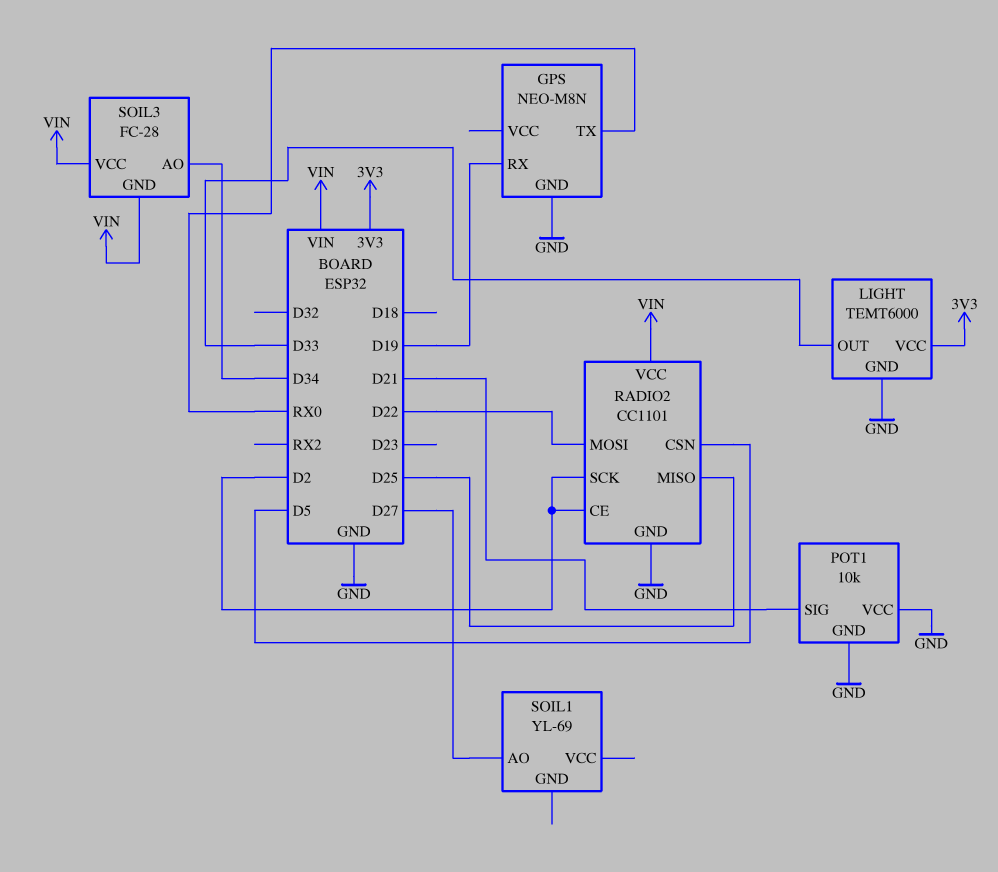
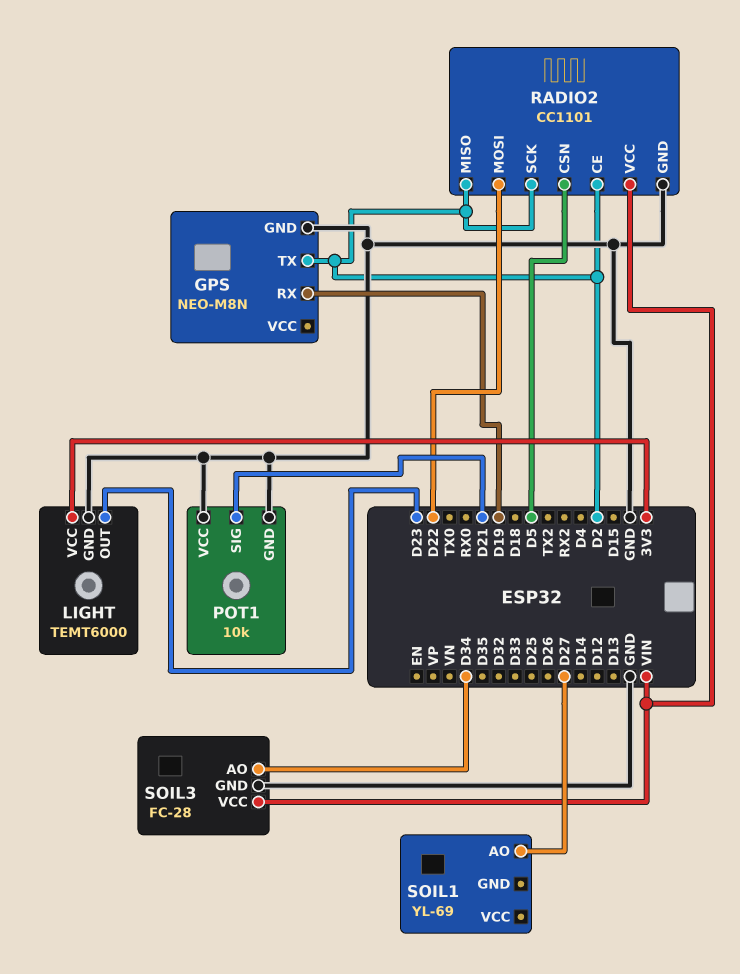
GPS pin TX: RX0 -> D2
LIGHT pin OUT: D33 -> D23
RADIO2 pin MISO: D25 -> D2
SOIL3 pin GND: VIN -> GND

